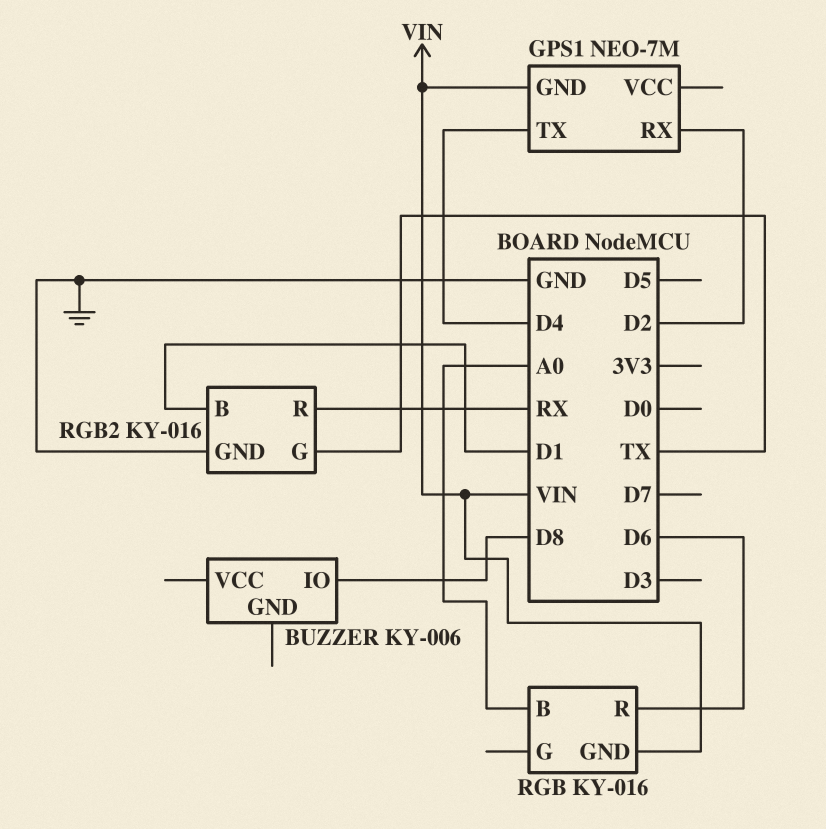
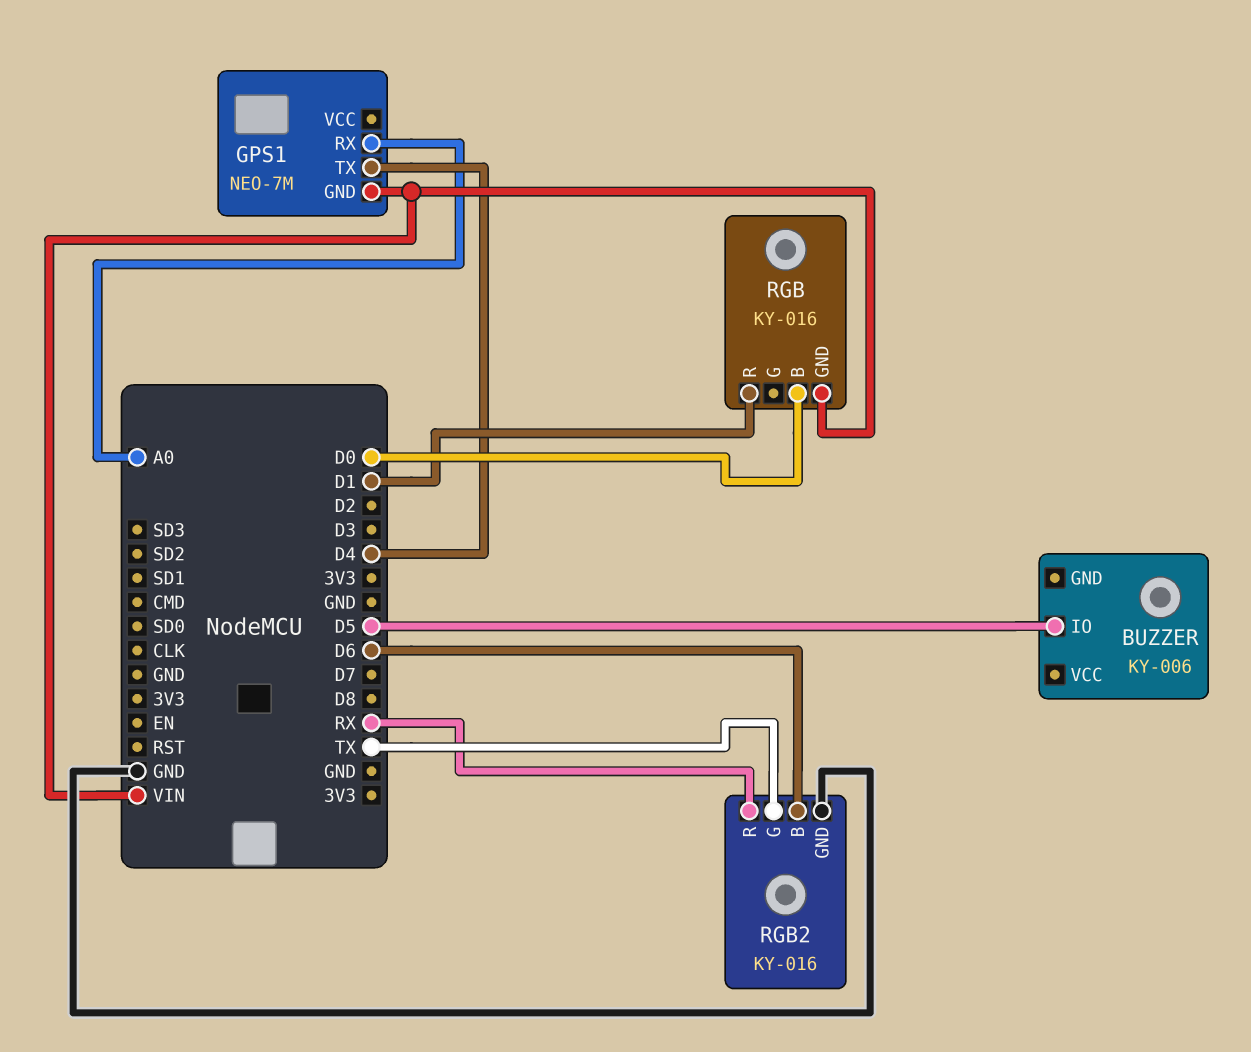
BUZZER pin IO: D8 -> D5
GPS1 pin RX: D2 -> A0
RGB pin B: A0 -> D0
RGB pin R: D6 -> D1
RGB2 pin B: D1 -> D6

